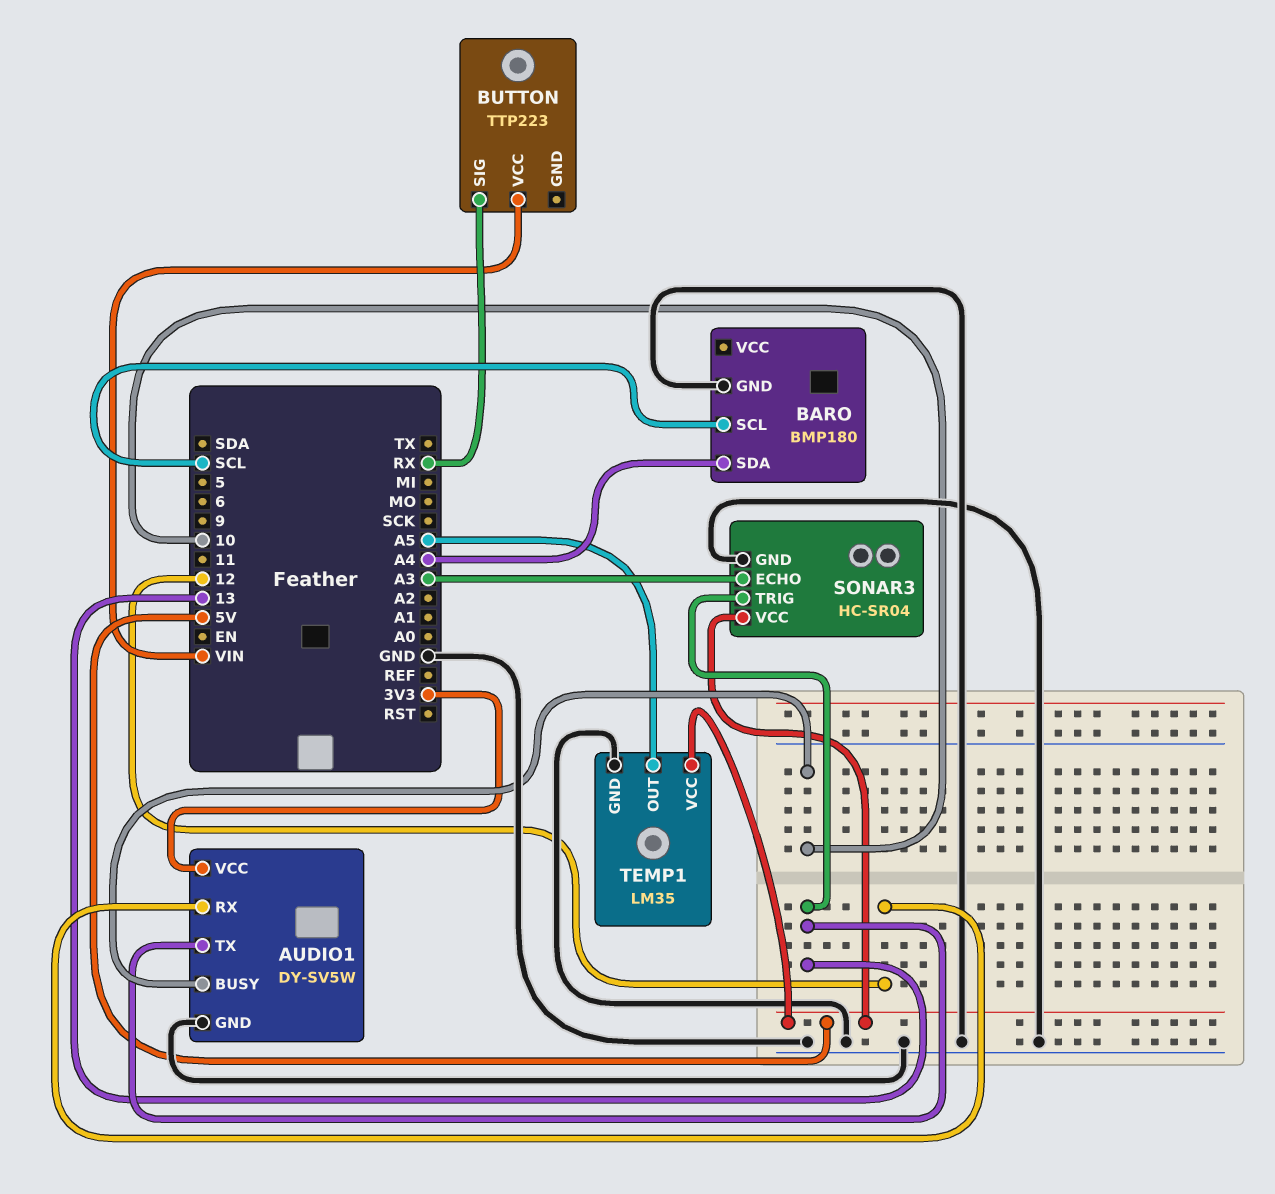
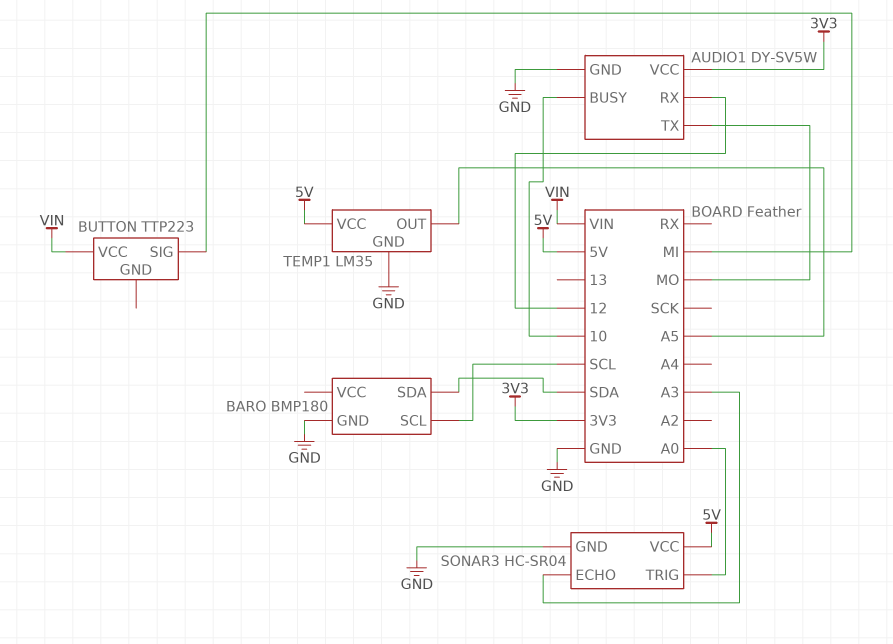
AUDIO1 pin TX: 13 -> MO
BARO pin SDA: A4 -> SDA
BUTTON pin SIG: RX -> MI
SONAR3 pin TRIG: 13 -> A0

